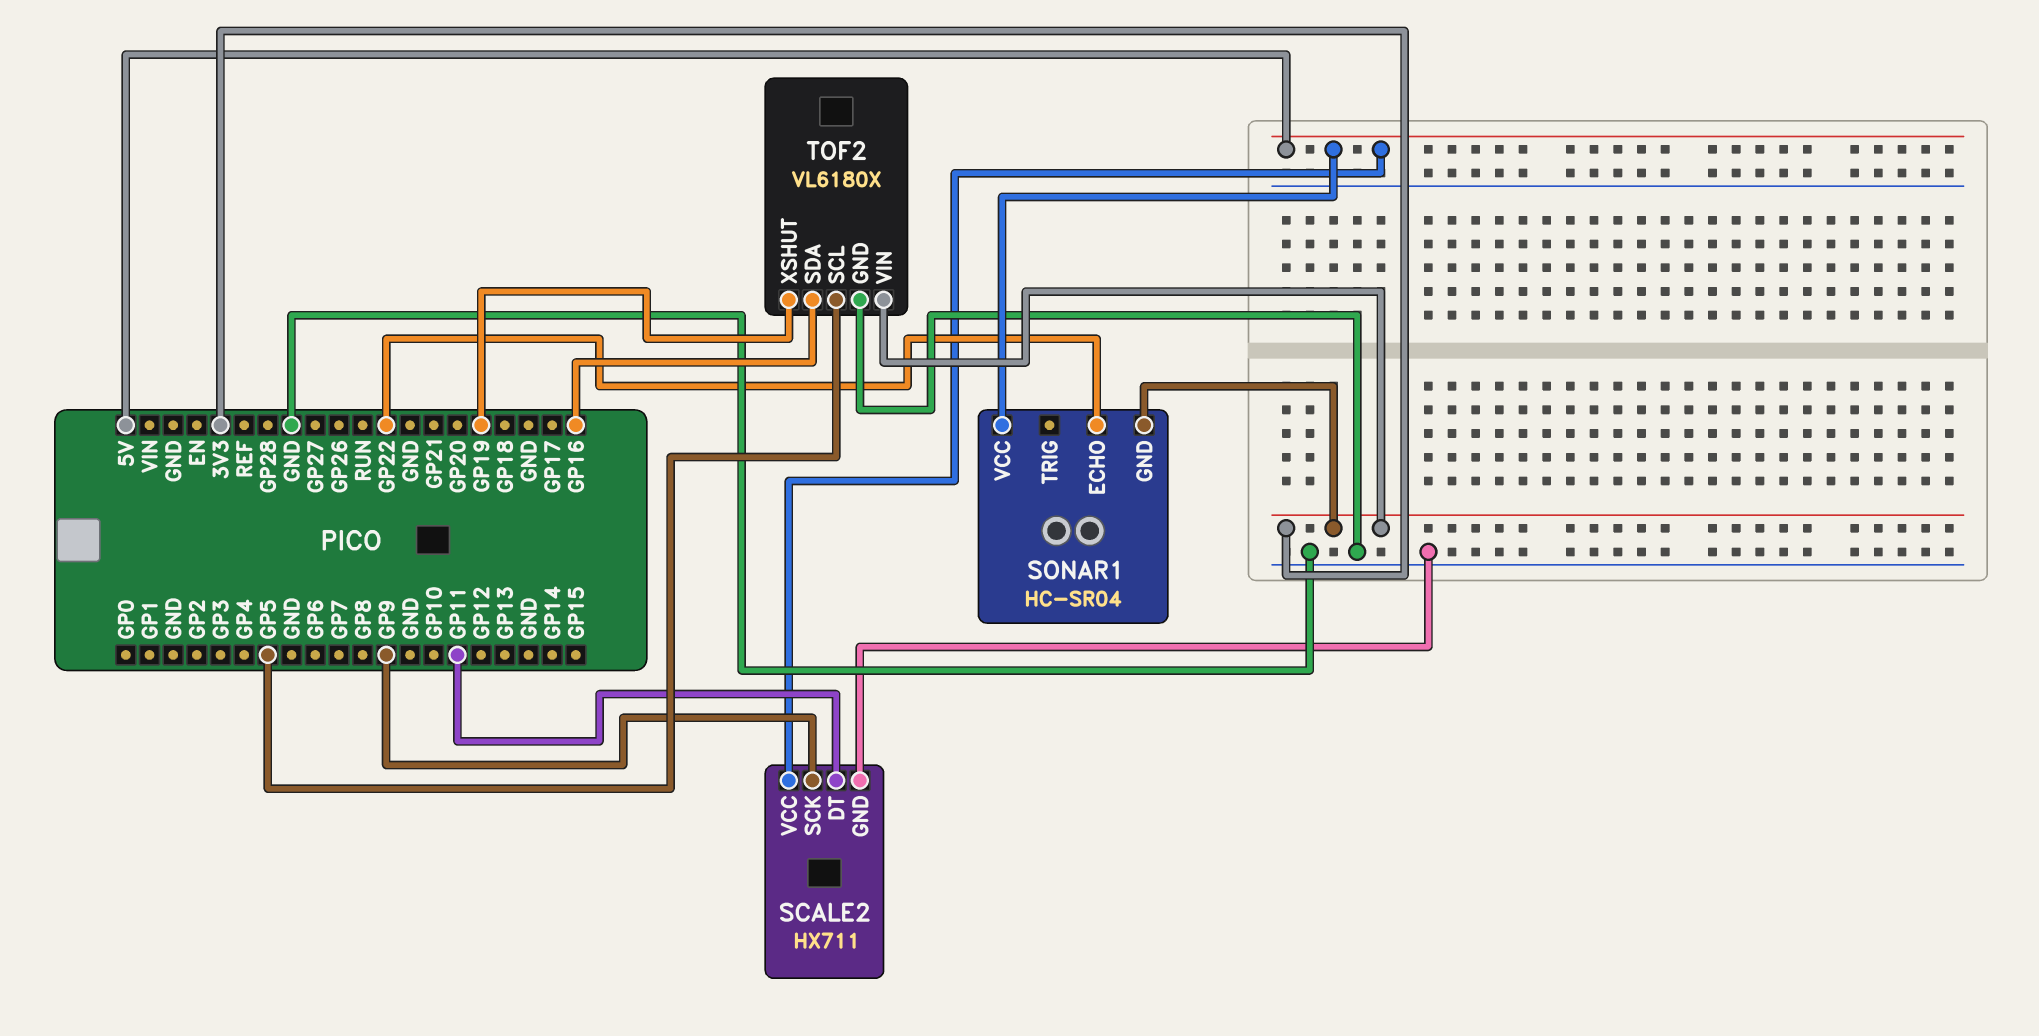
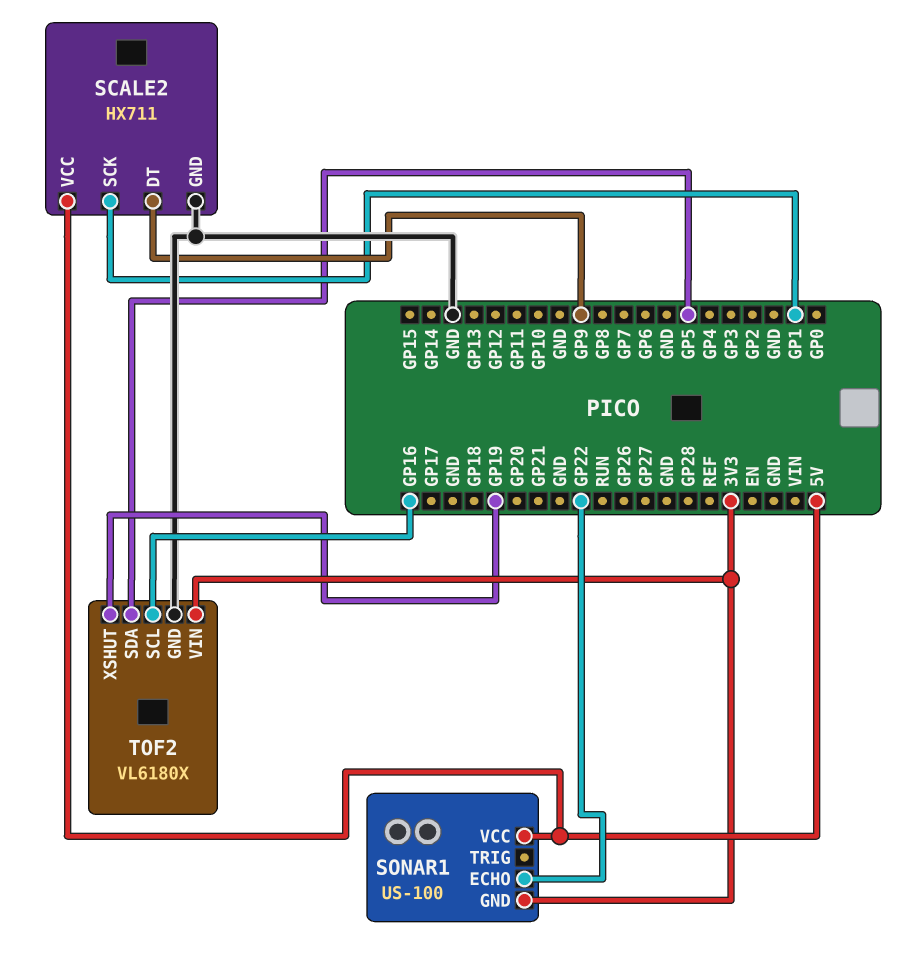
SCALE2 pin DT: GP11 -> GP9
SCALE2 pin SCK: GP9 -> GP1
SONAR1: HC-SR04 -> US-100
TOF2 pin SCL: GP5 -> GP16
TOF2 pin SDA: GP16 -> GP5

